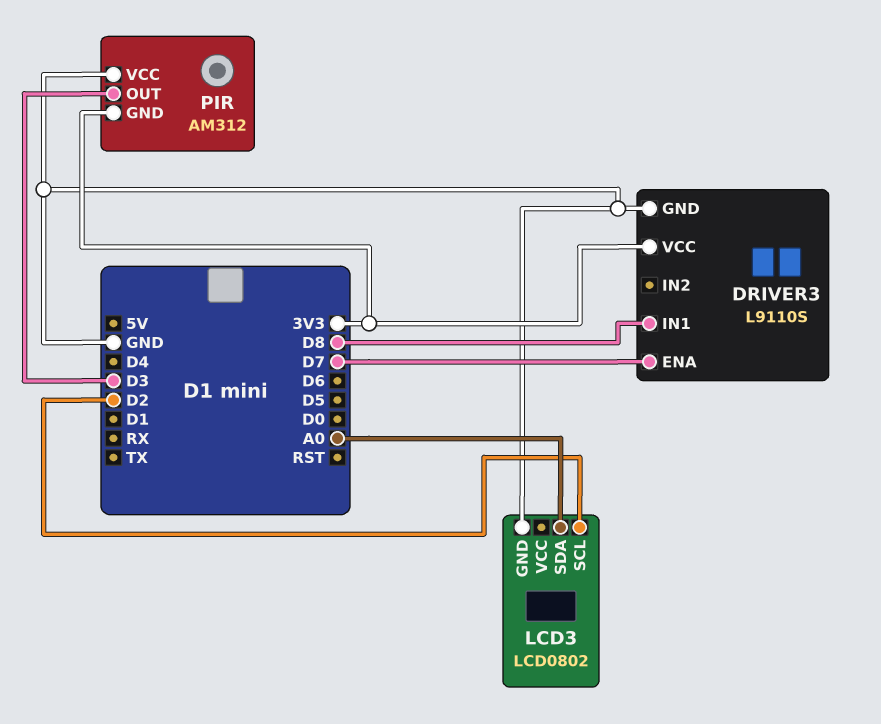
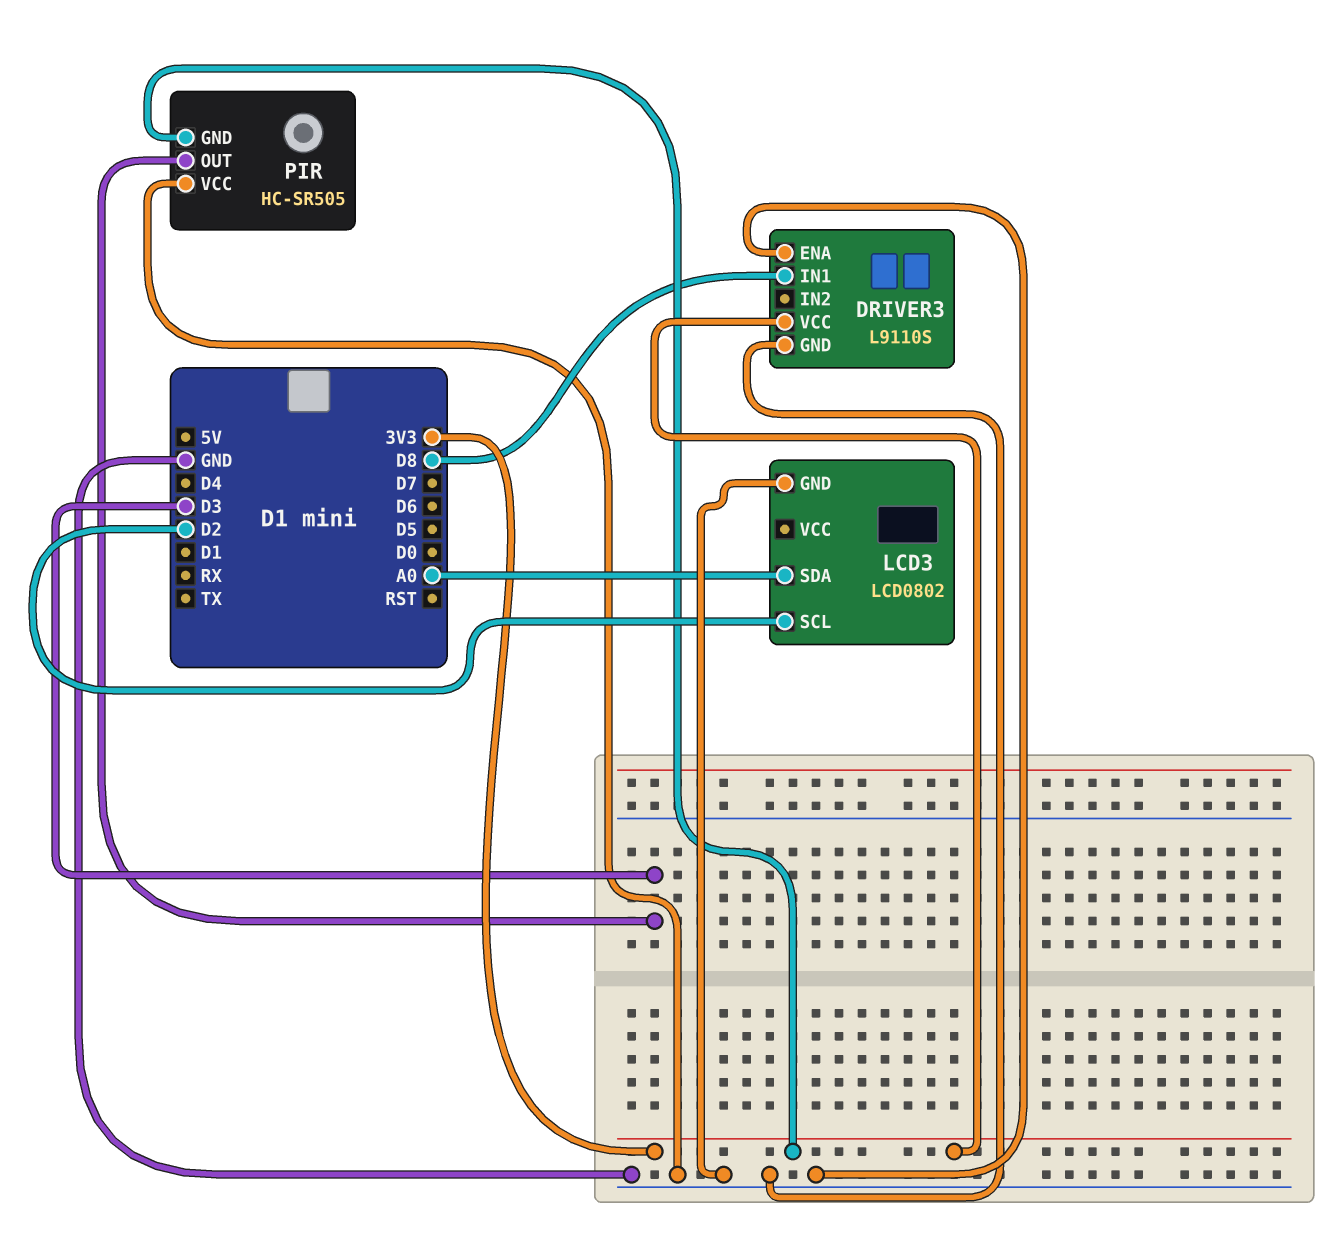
DRIVER3 pin ENA: D7 -> GND
PIR: AM312 -> HC-SR505

